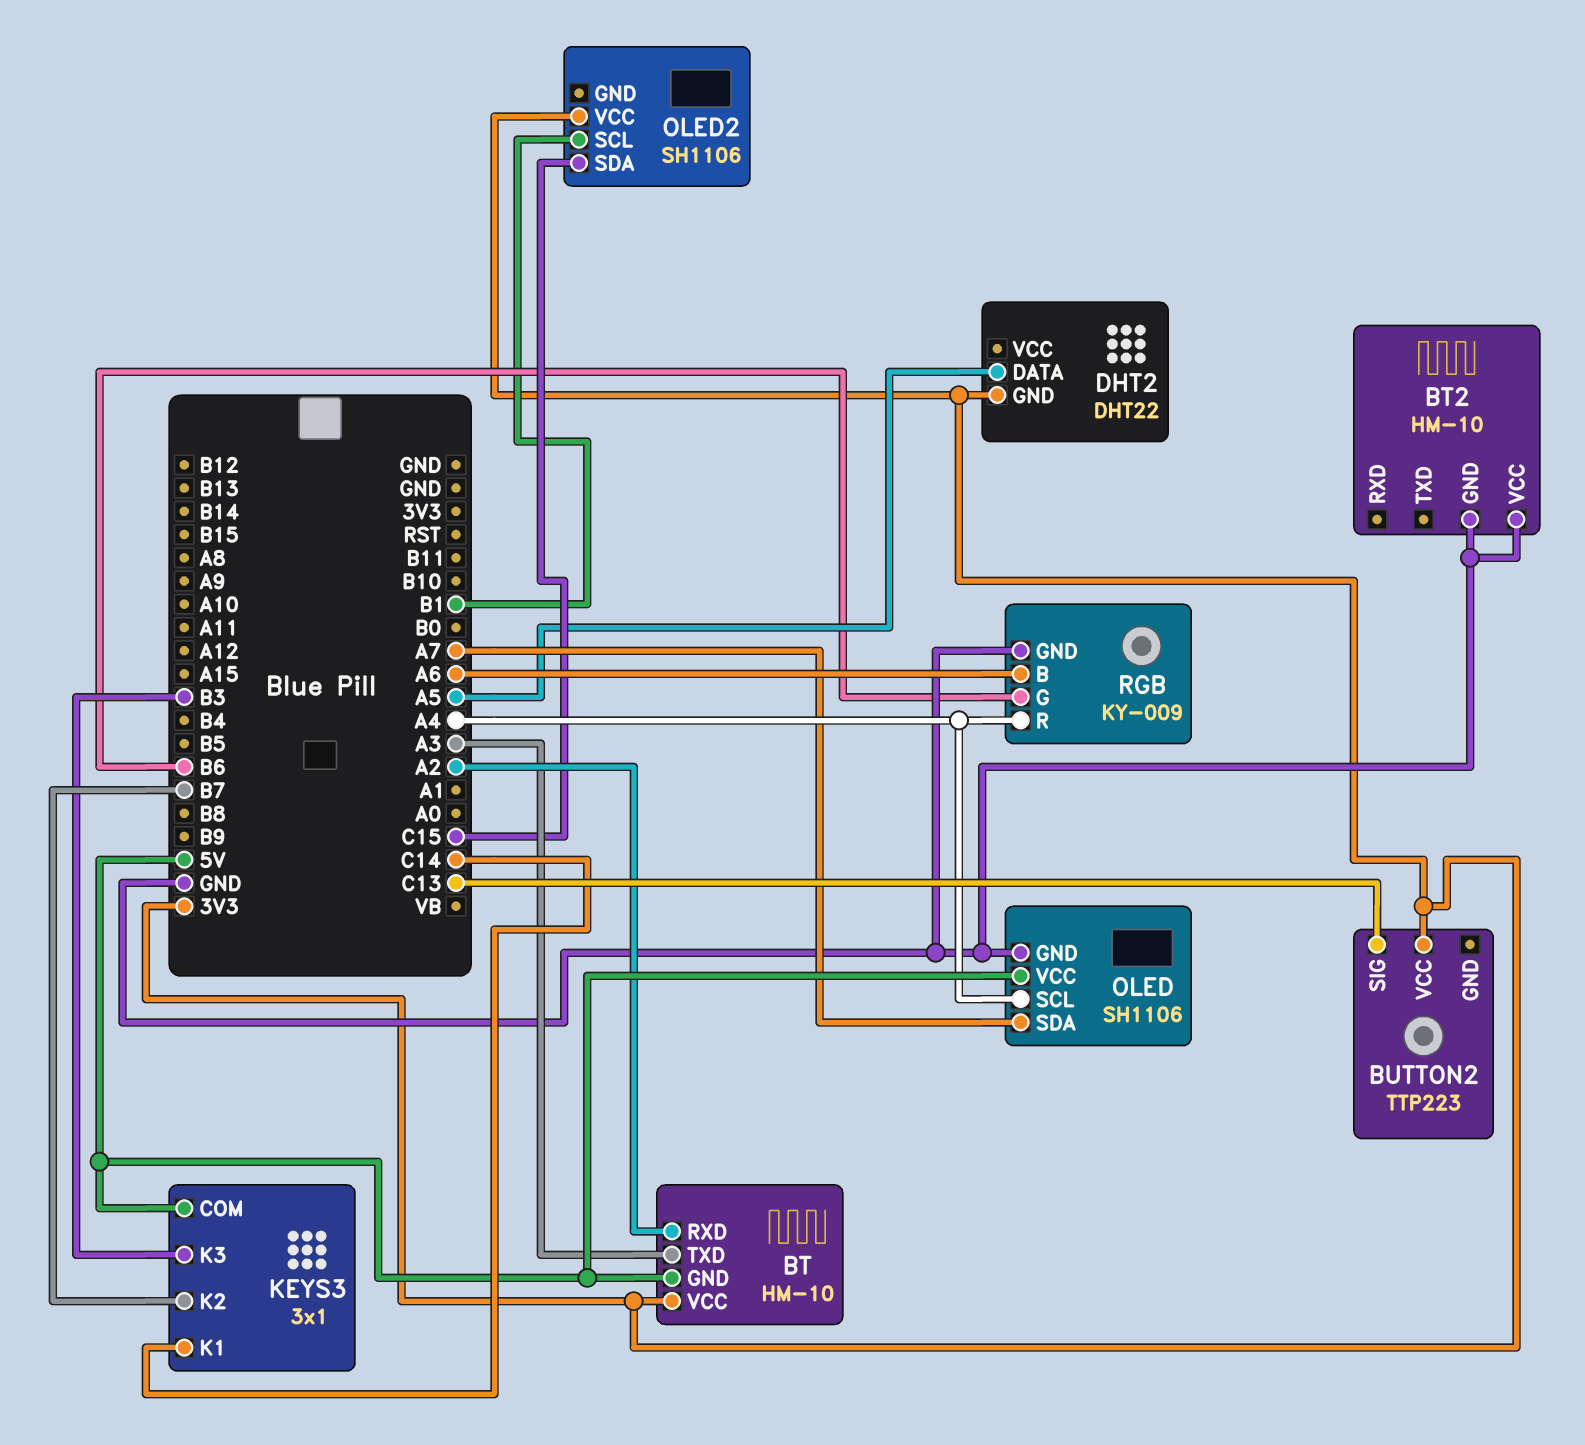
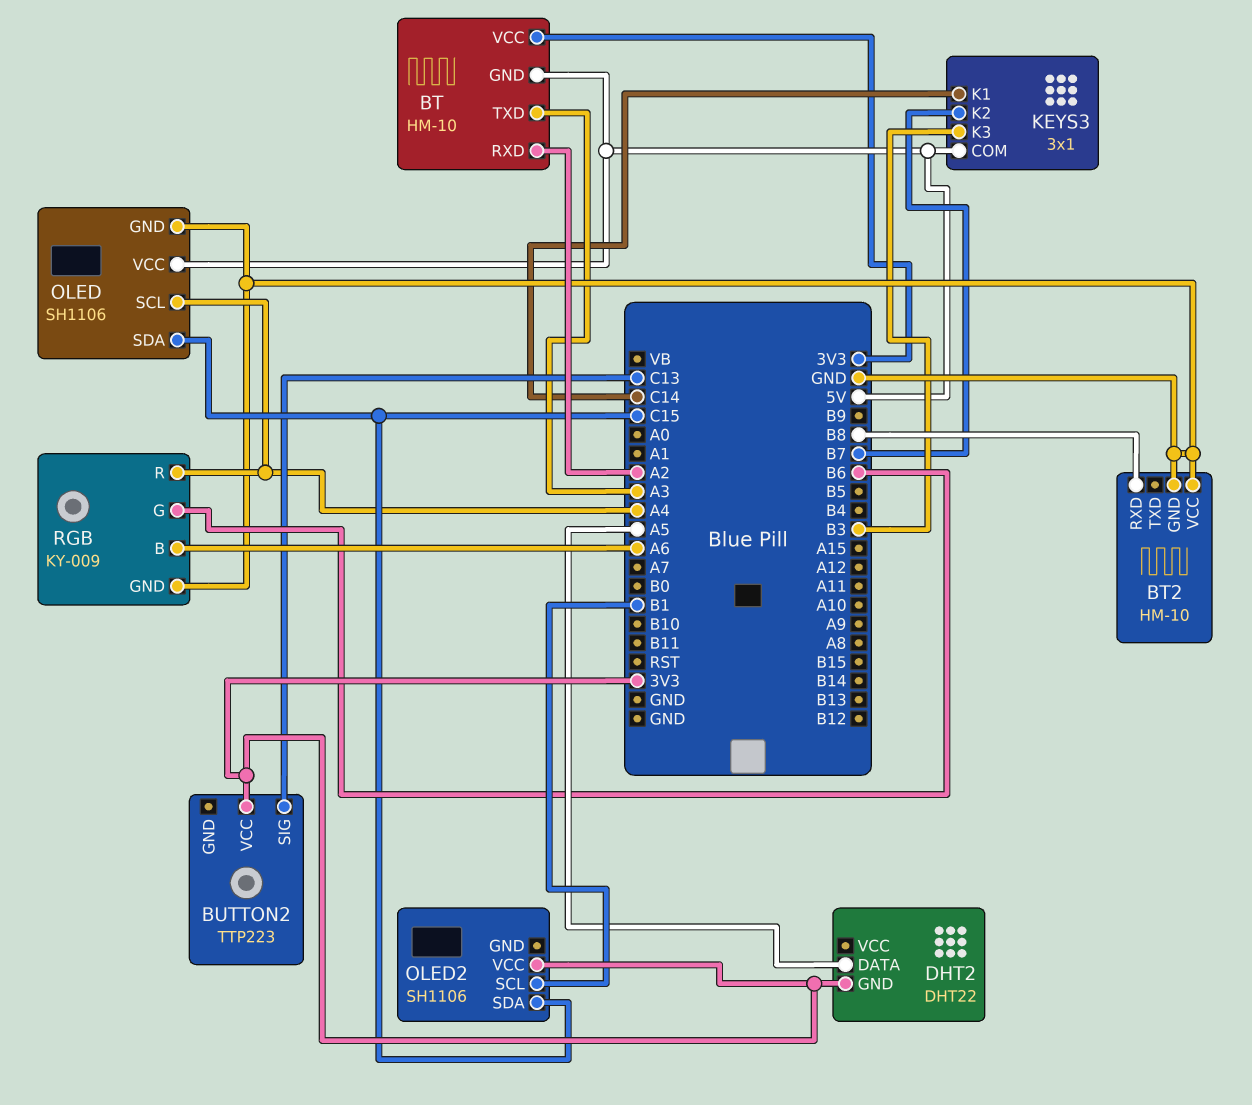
BT2 pin RXD: none -> B8
OLED pin SDA: A7 -> C15

